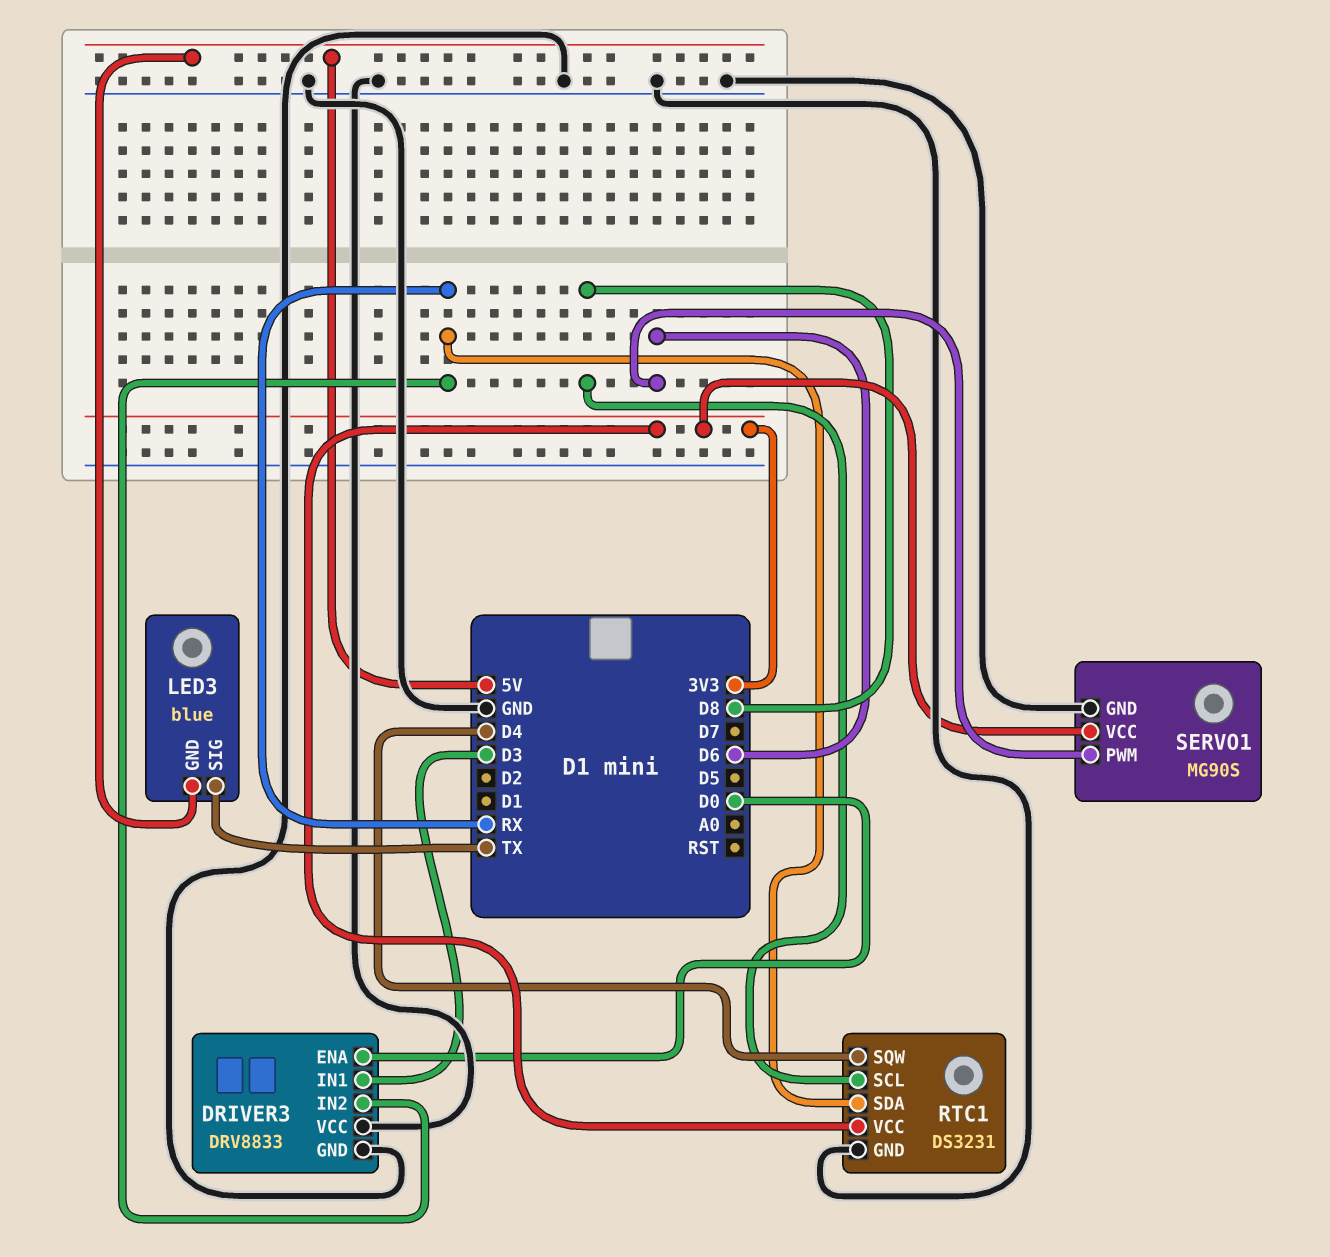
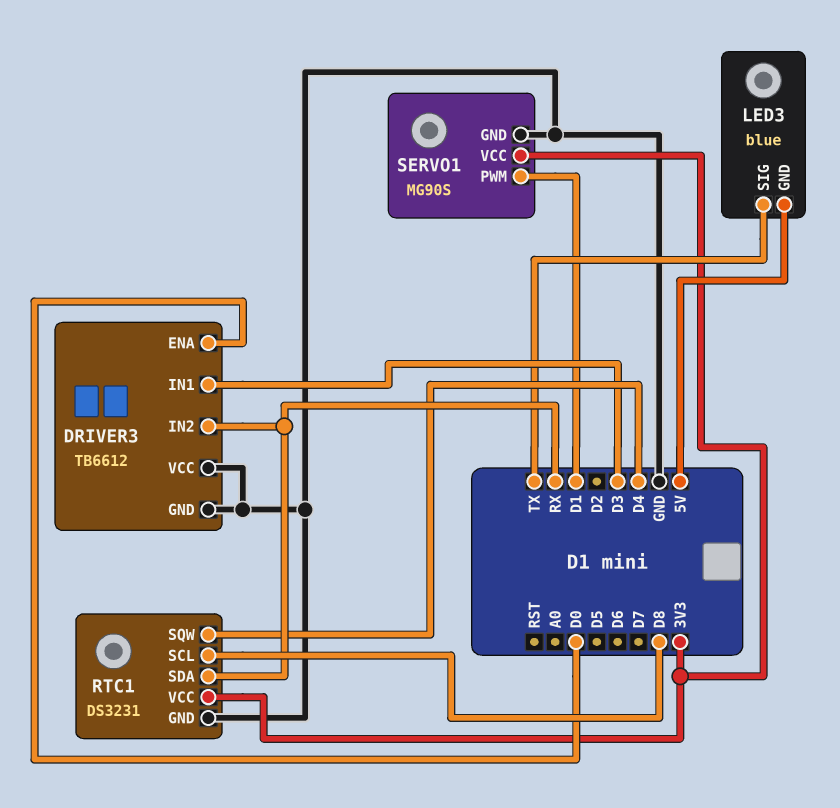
DRIVER3: DRV8833 -> TB6612
SERVO1 pin PWM: D6 -> D1

